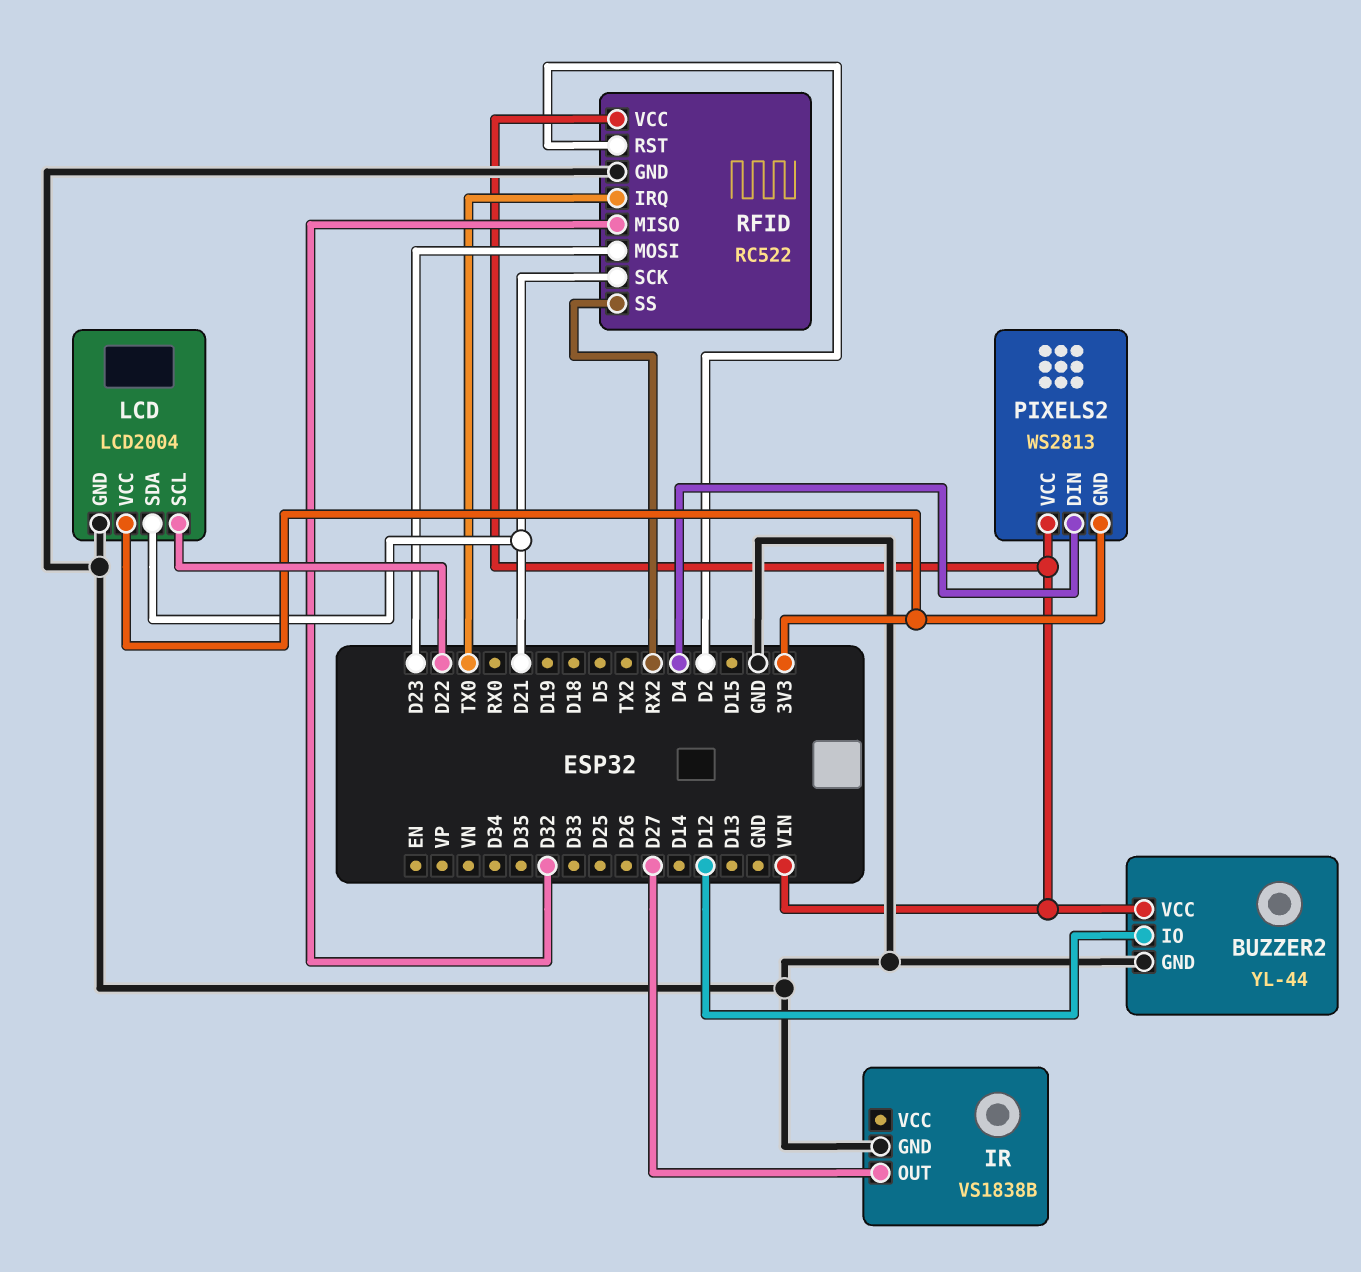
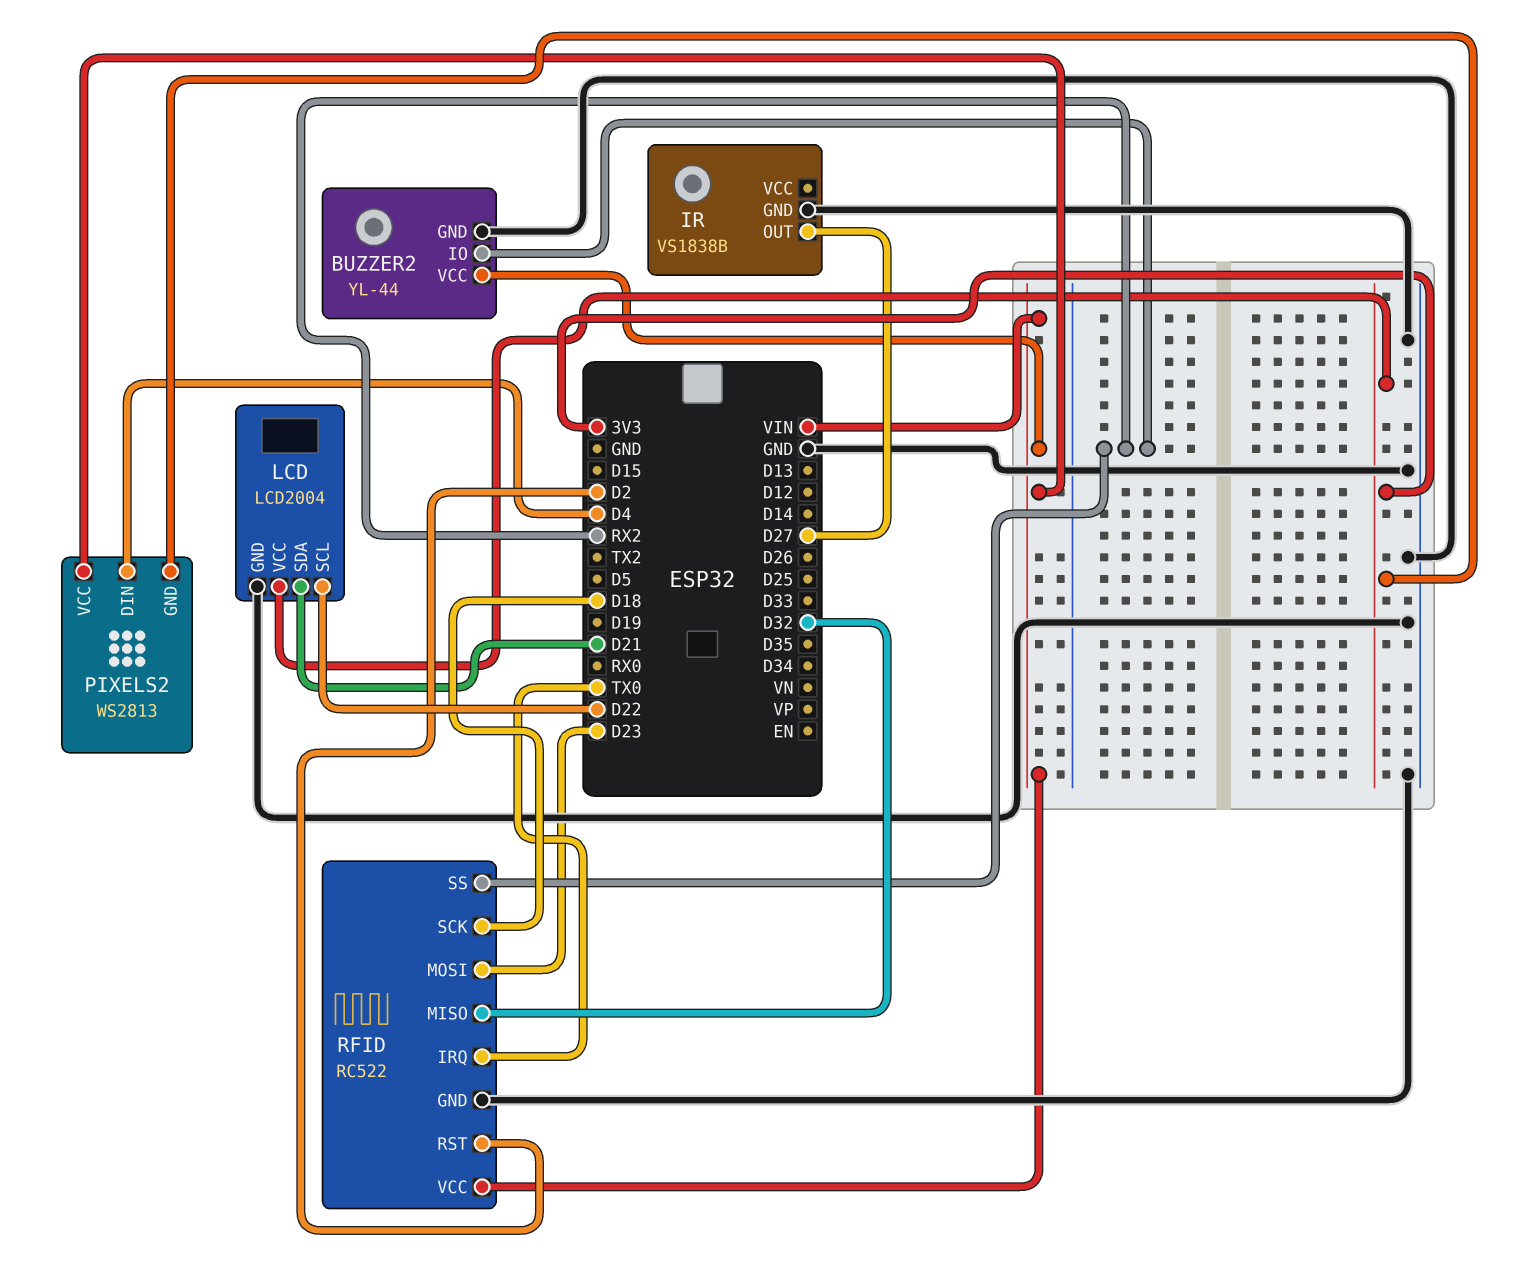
BUZZER2 pin IO: D12 -> RX2
RFID pin SCK: D21 -> D18

